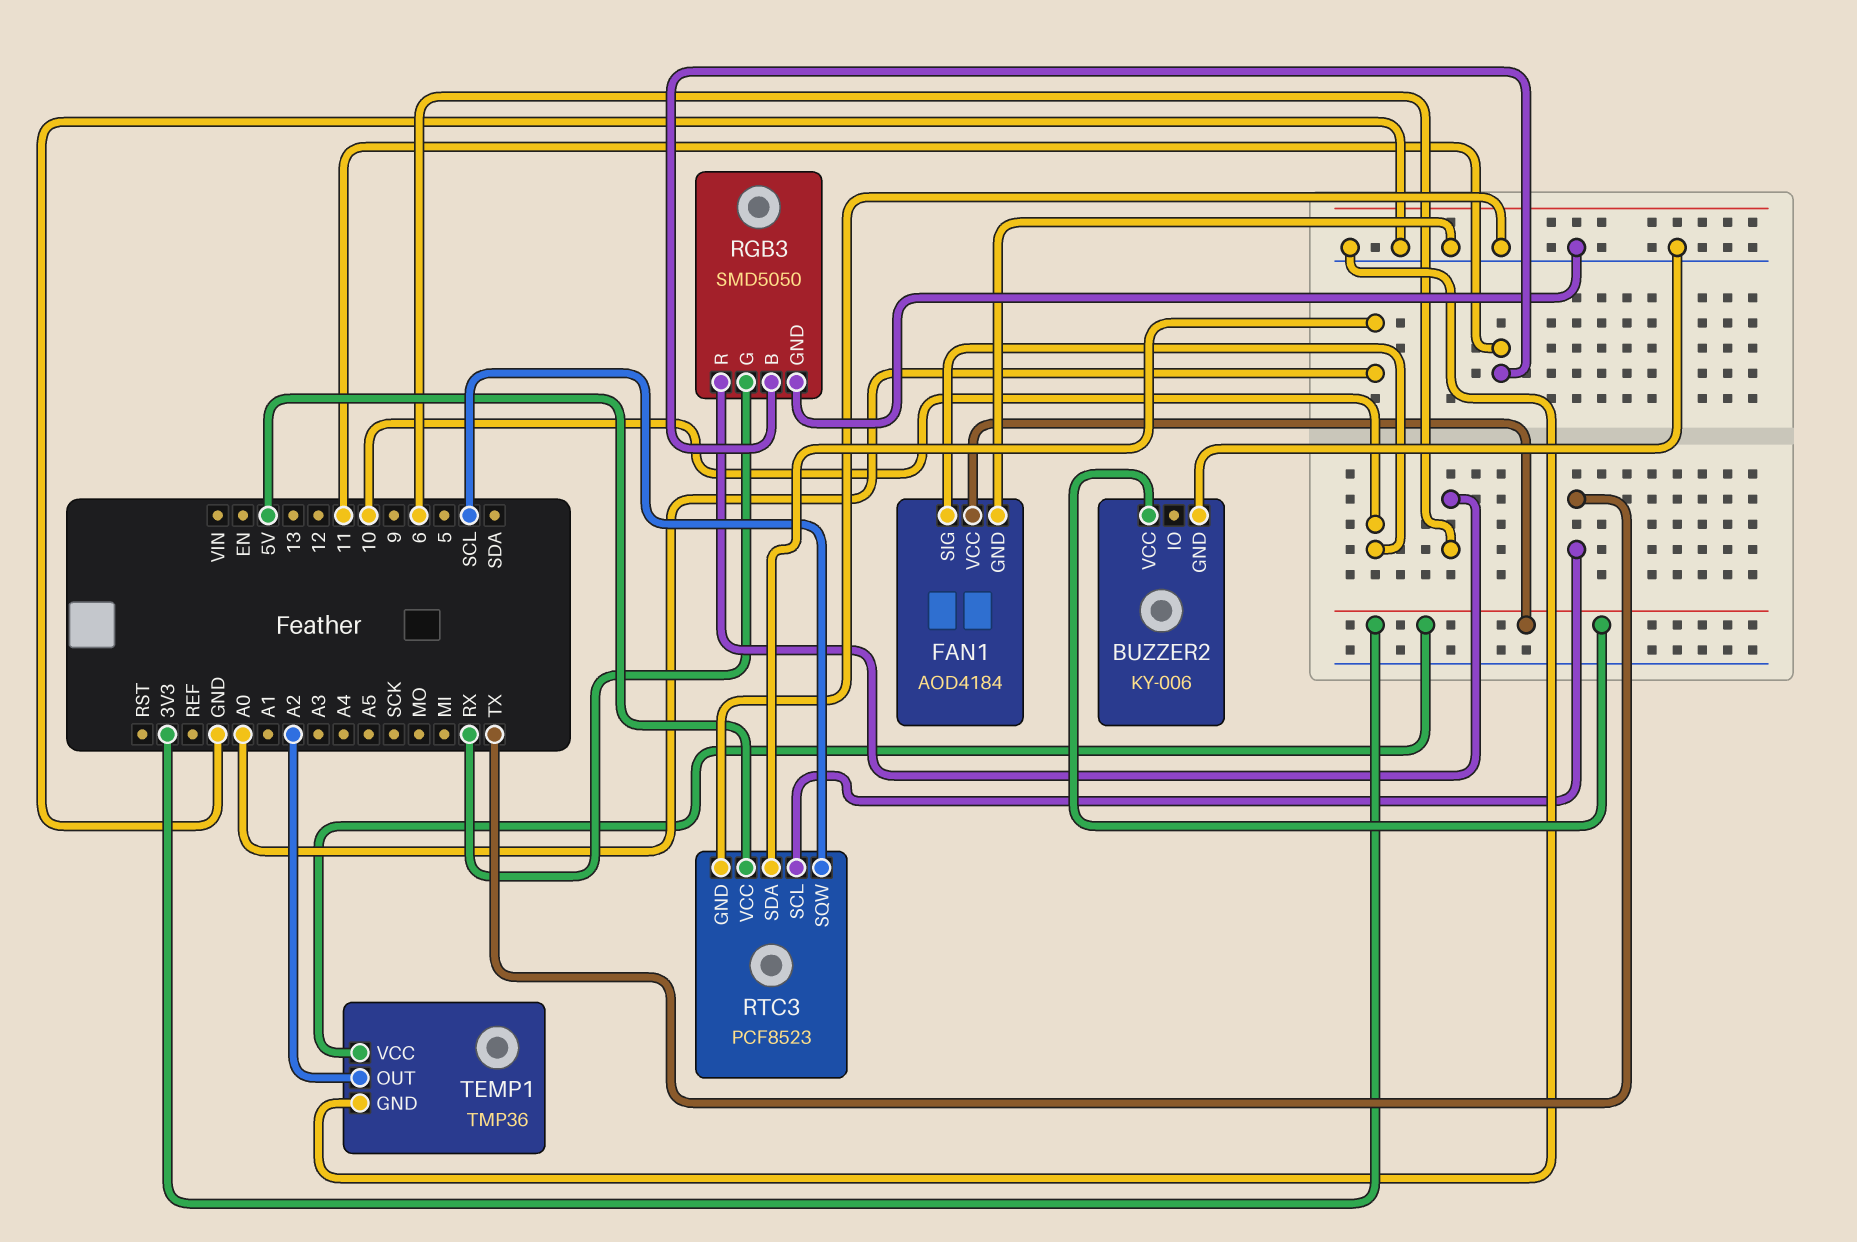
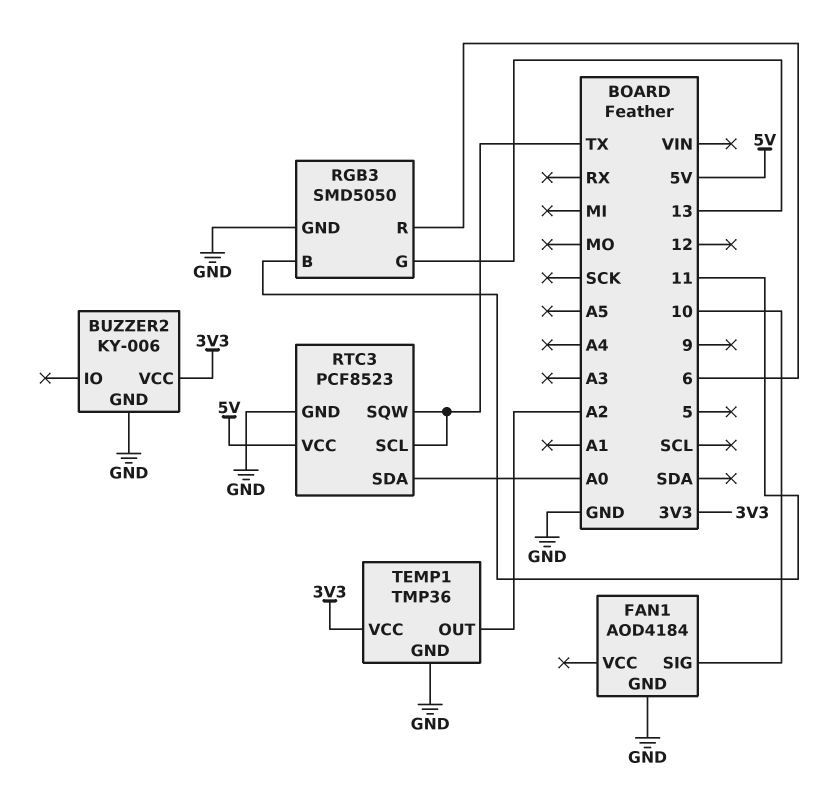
FAN1 pin VCC: 3V3 -> none
RGB3 pin G: RX -> 13
RTC3 pin SQW: SCL -> TX

